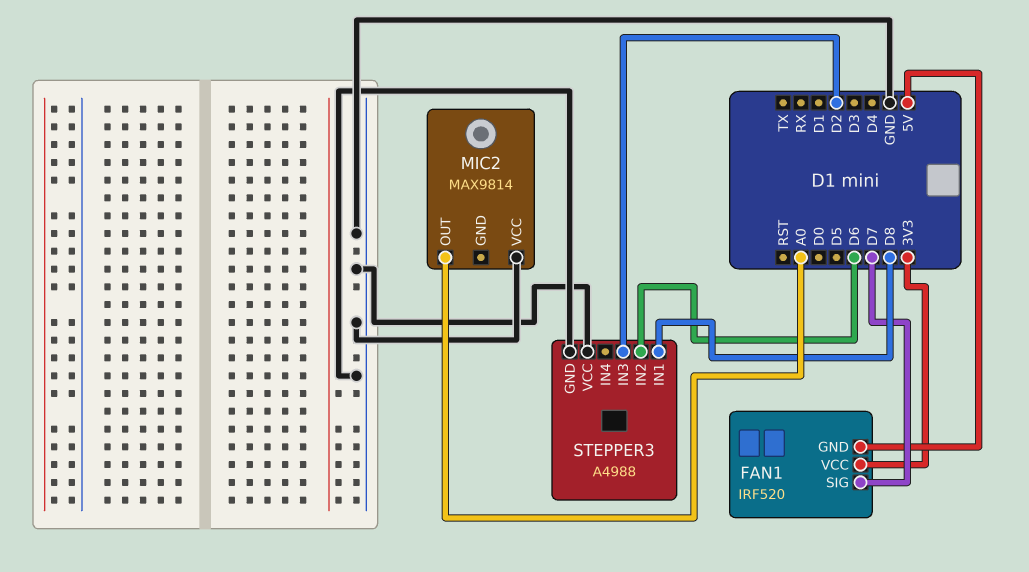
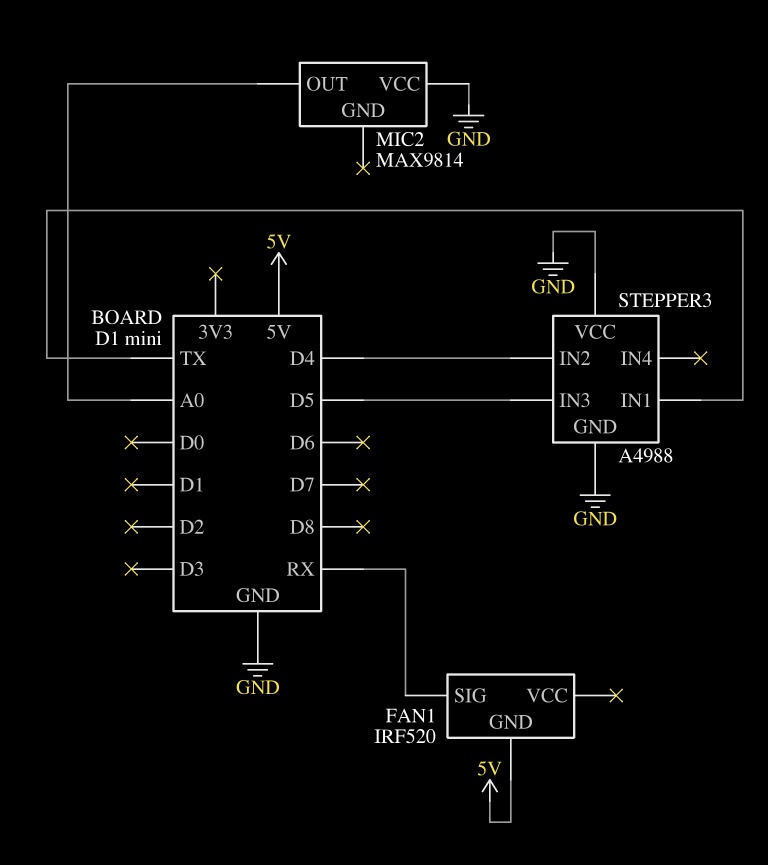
FAN1 pin SIG: D7 -> RX
FAN1 pin VCC: 3V3 -> none
STEPPER3 pin IN1: D8 -> TX
STEPPER3 pin IN2: D6 -> D4
STEPPER3 pin IN3: D2 -> D5

